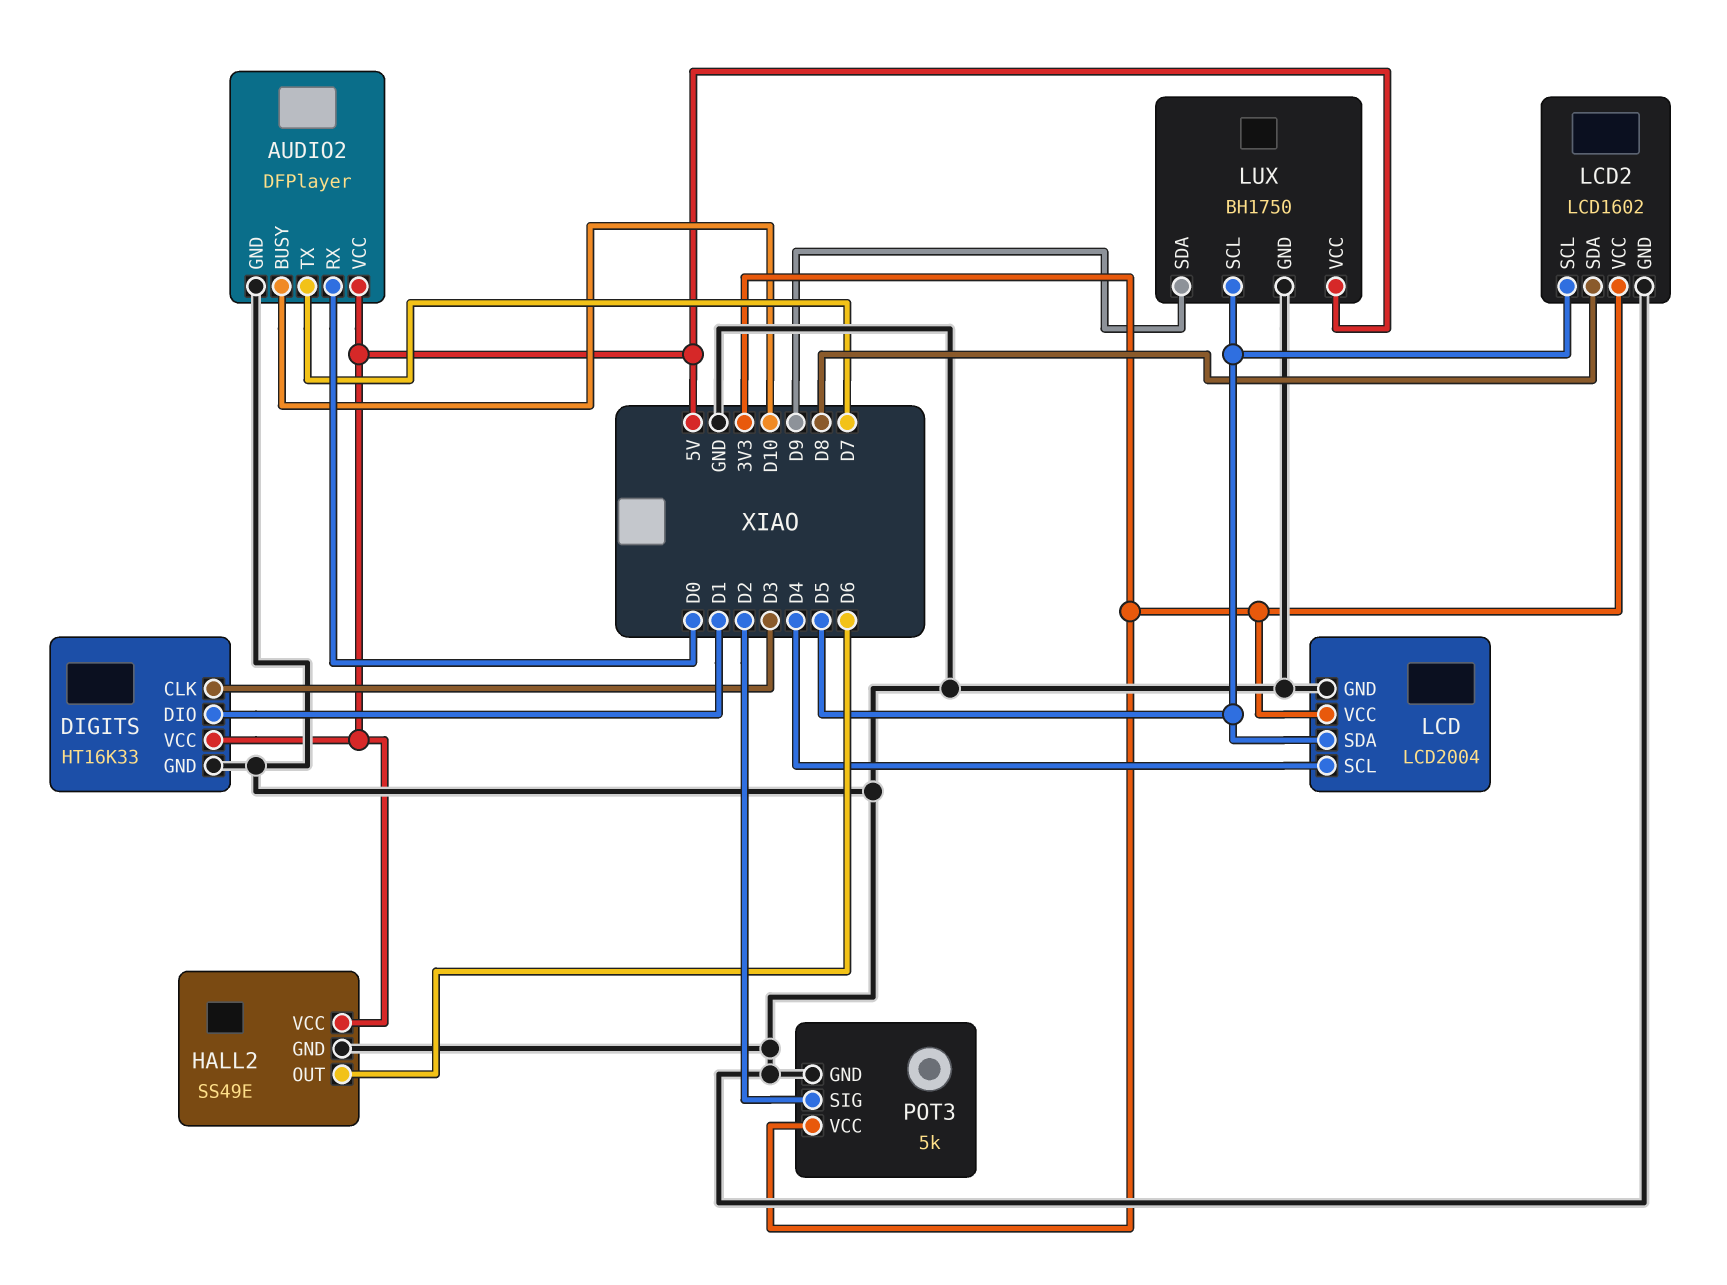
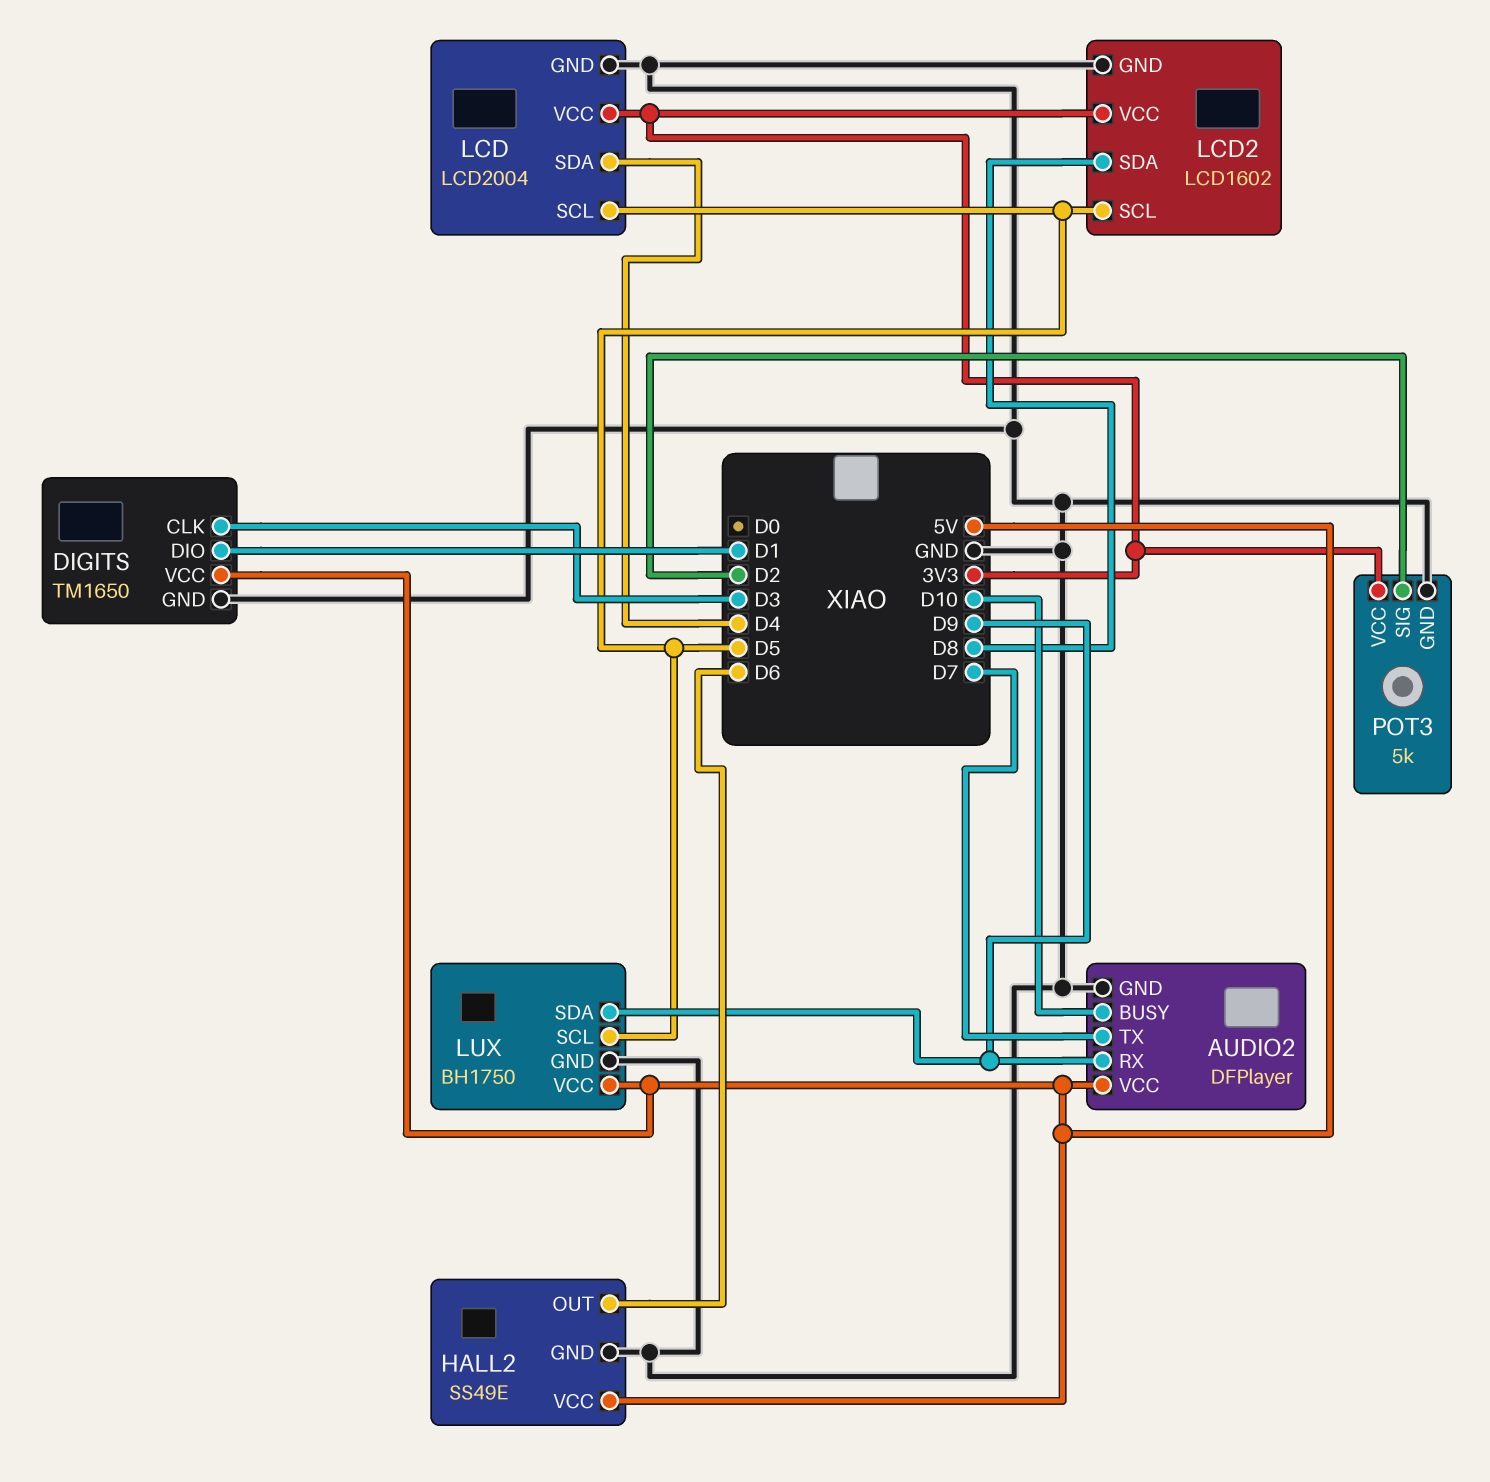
AUDIO2 pin RX: D0 -> D9
DIGITS: HT16K33 -> TM1650
LCD pin SCL: D4 -> D5
LCD pin SDA: D5 -> D4

